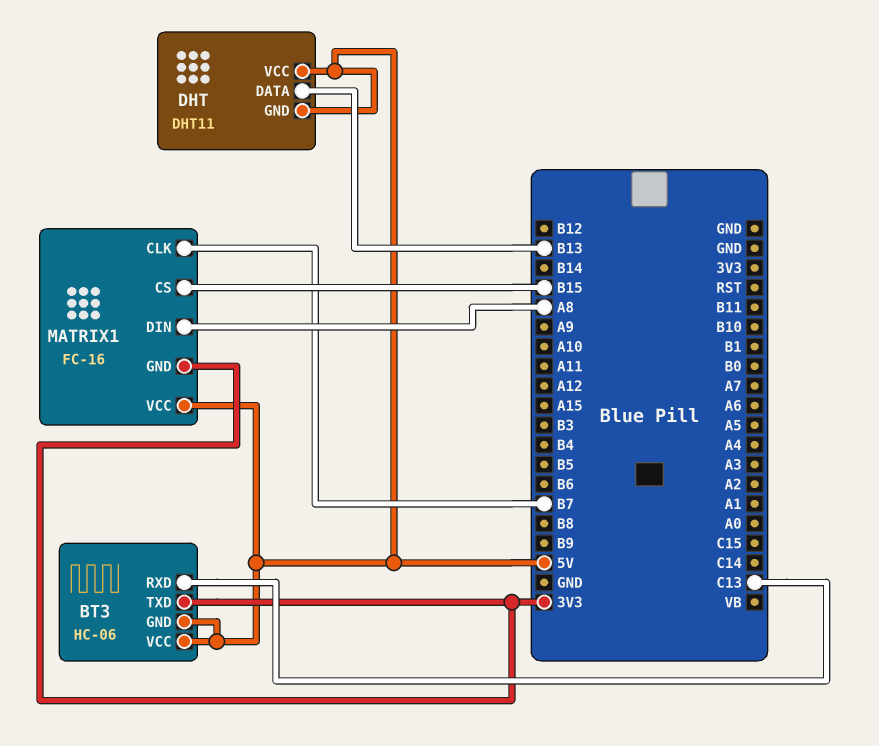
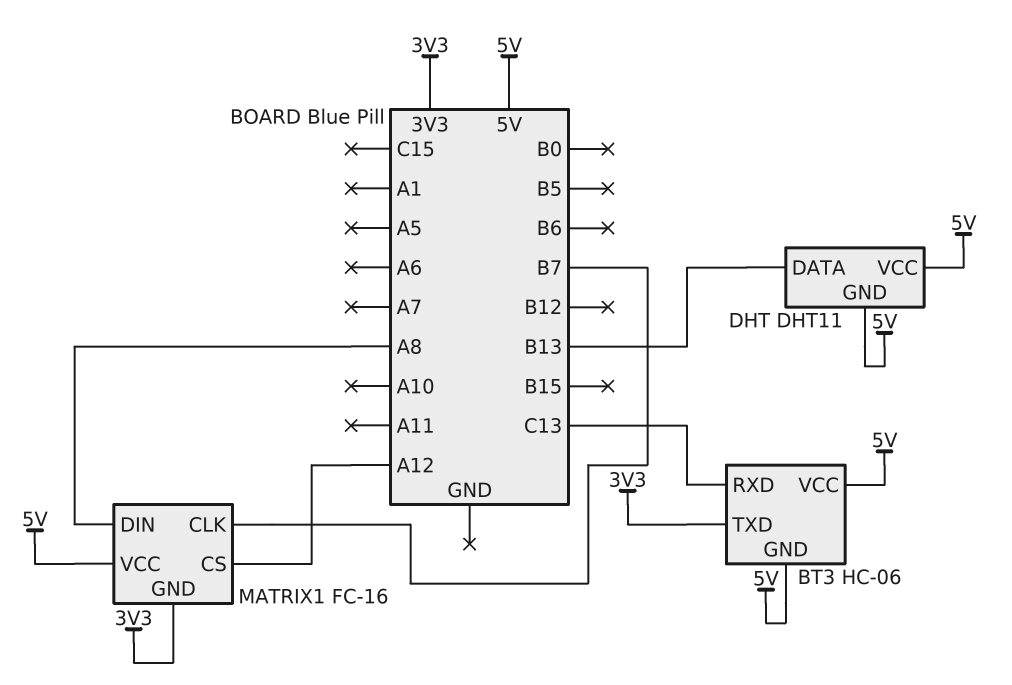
MATRIX1 pin CS: B15 -> A12

